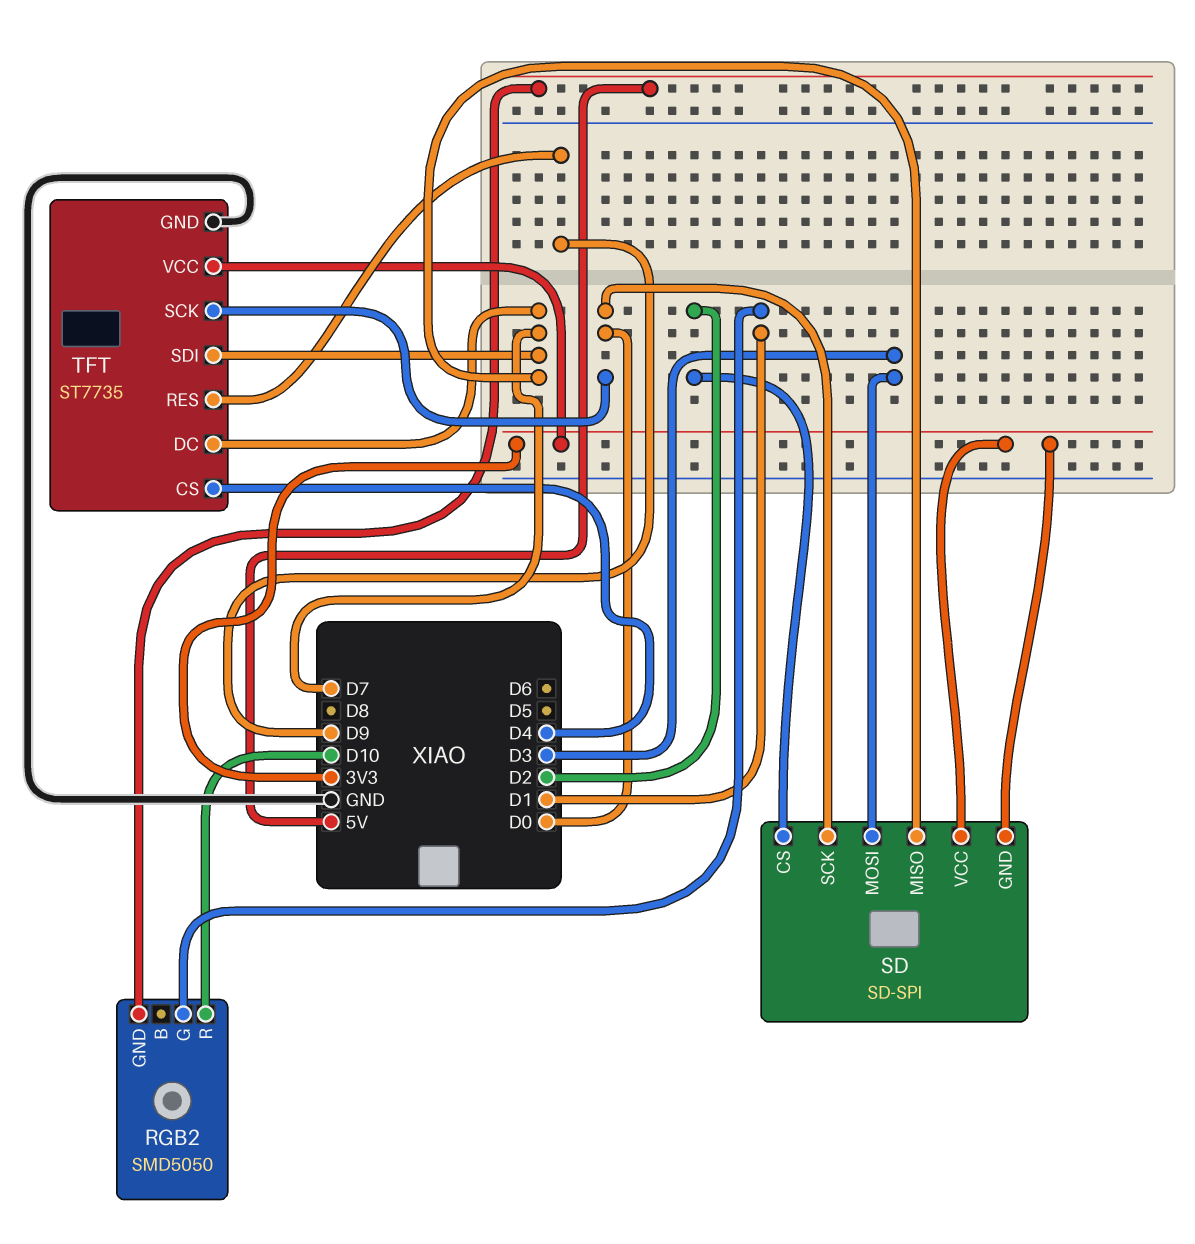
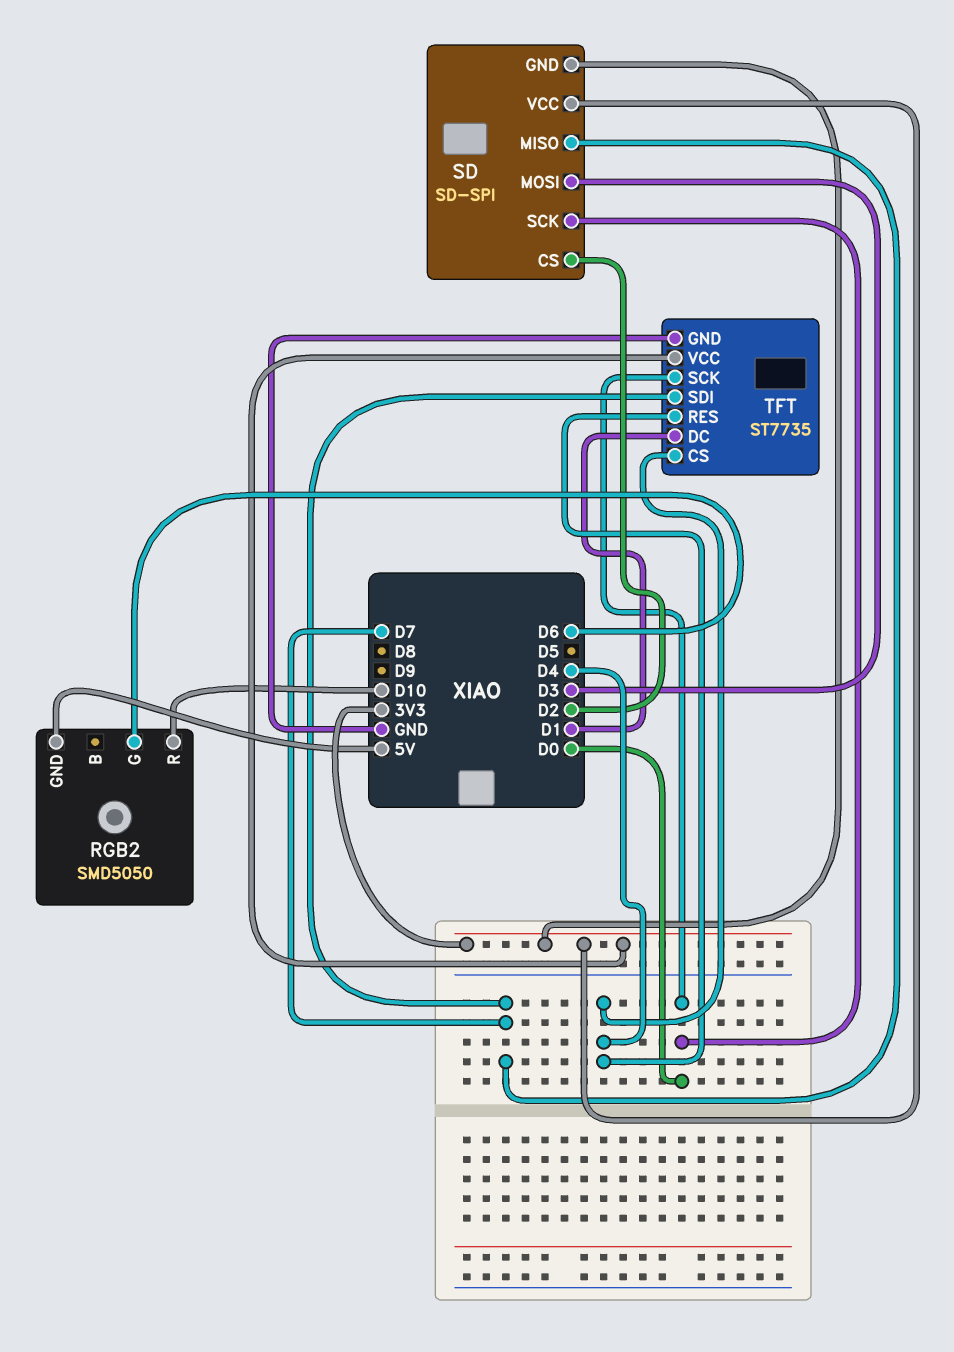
RGB2 pin G: D1 -> D6
TFT pin DC: D7 -> D1
TFT pin RES: D9 -> D4

